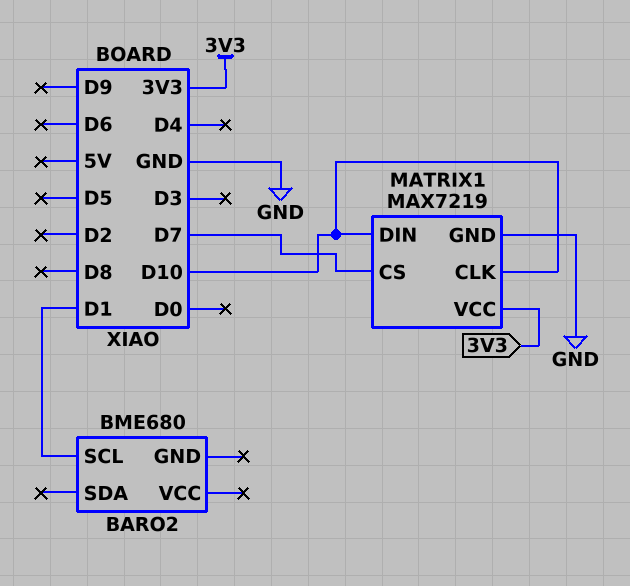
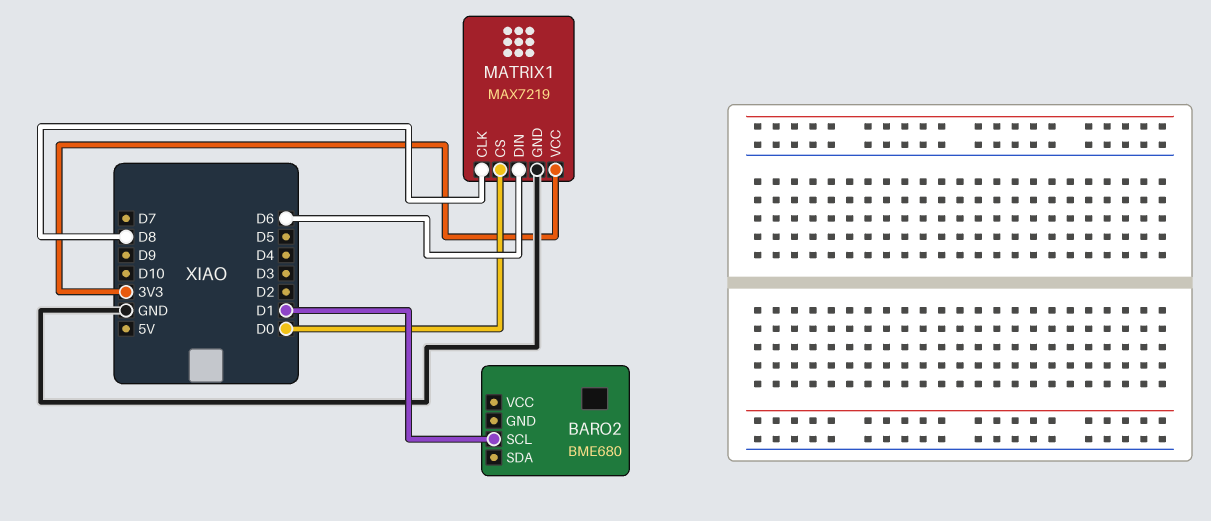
MATRIX1 pin CLK: D10 -> D8
MATRIX1 pin CS: D7 -> D0
MATRIX1 pin DIN: D10 -> D6

